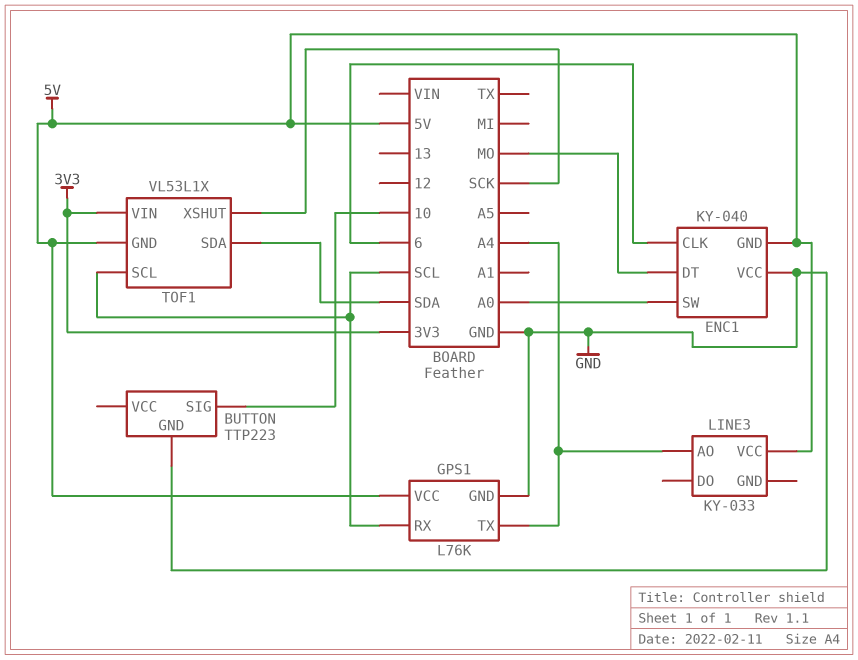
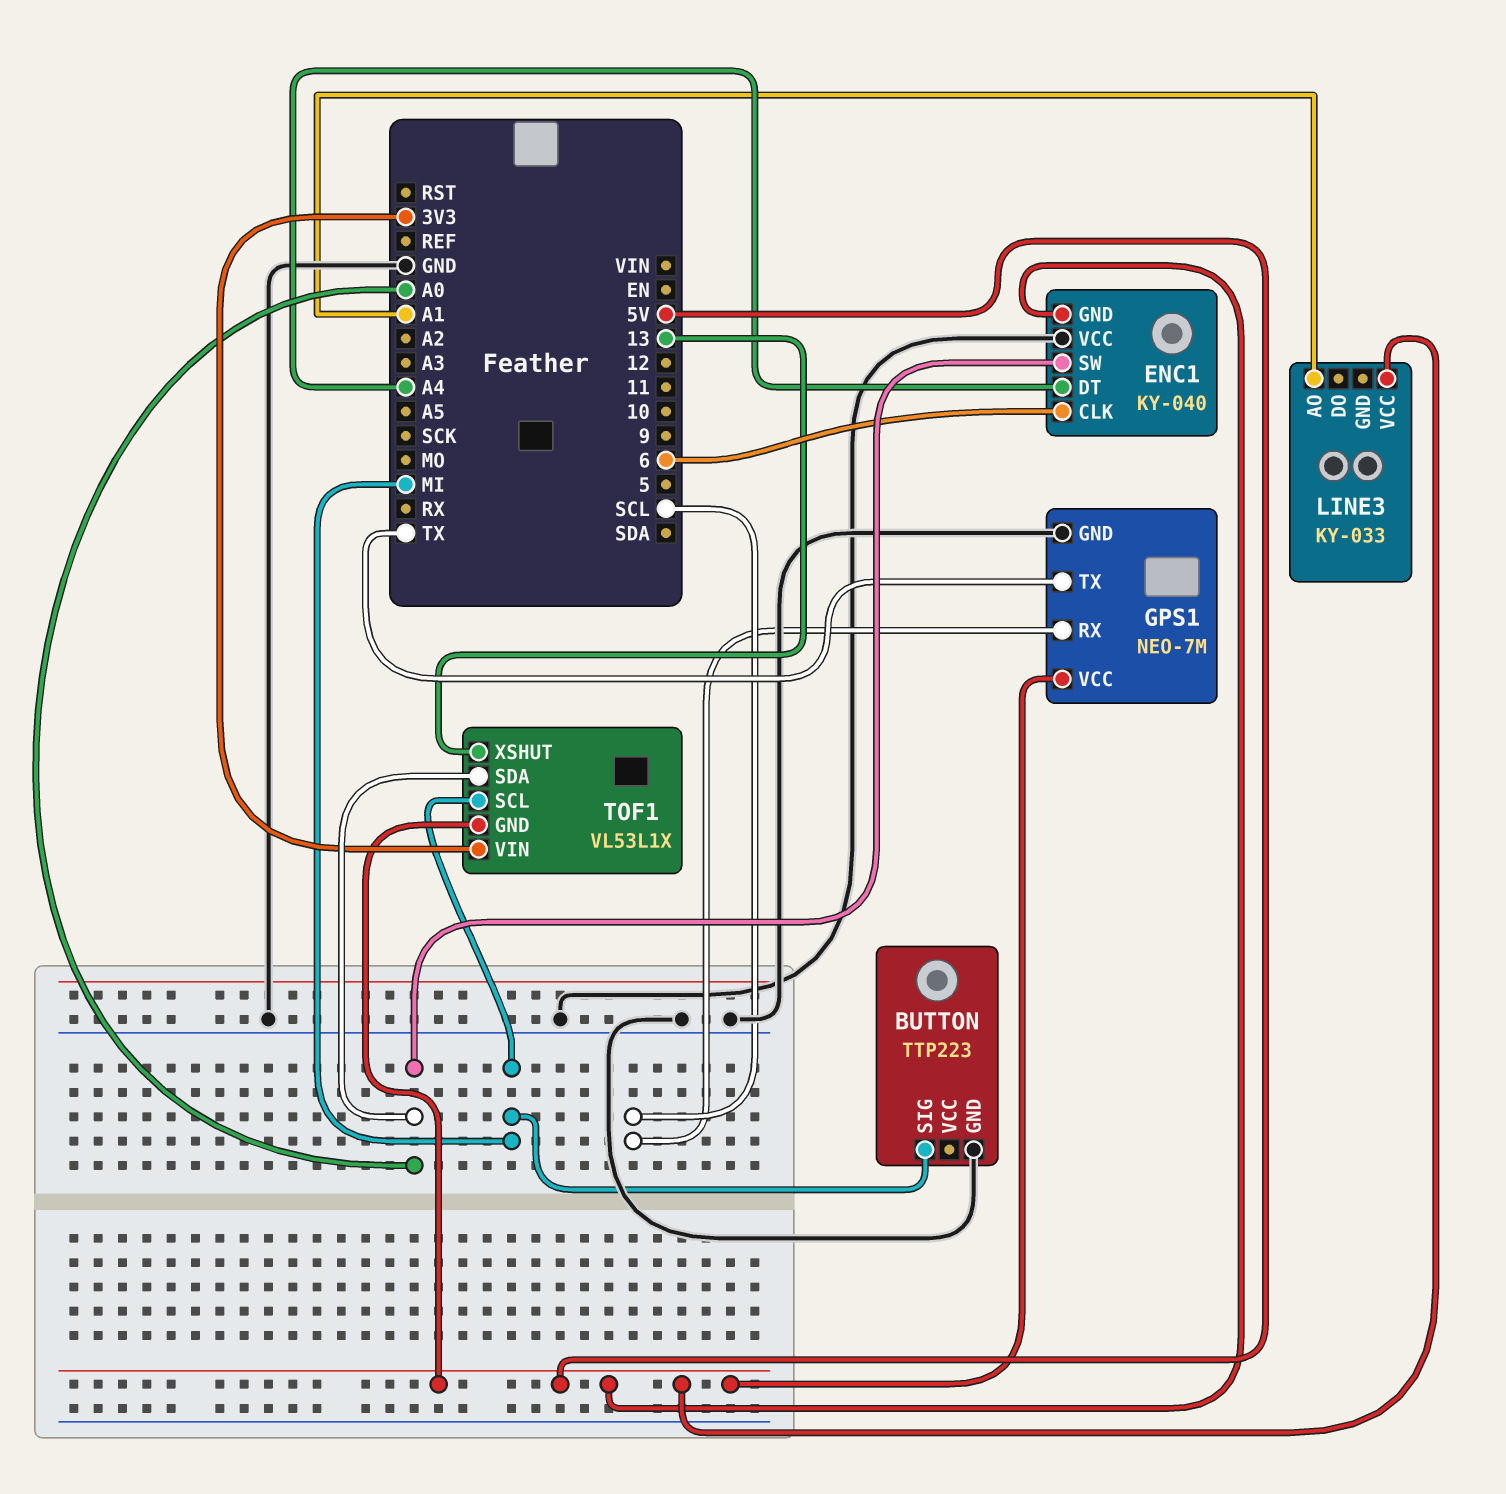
BUTTON pin SIG: 10 -> MI
ENC1 pin DT: MO -> A4
GPS1: L76K -> NEO-7M
GPS1 pin TX: A4 -> TX
LINE3 pin AO: A4 -> A1
TOF1 pin SCL: SCL -> MI
TOF1 pin SDA: SDA -> A0
TOF1 pin XSHUT: SCK -> 13

